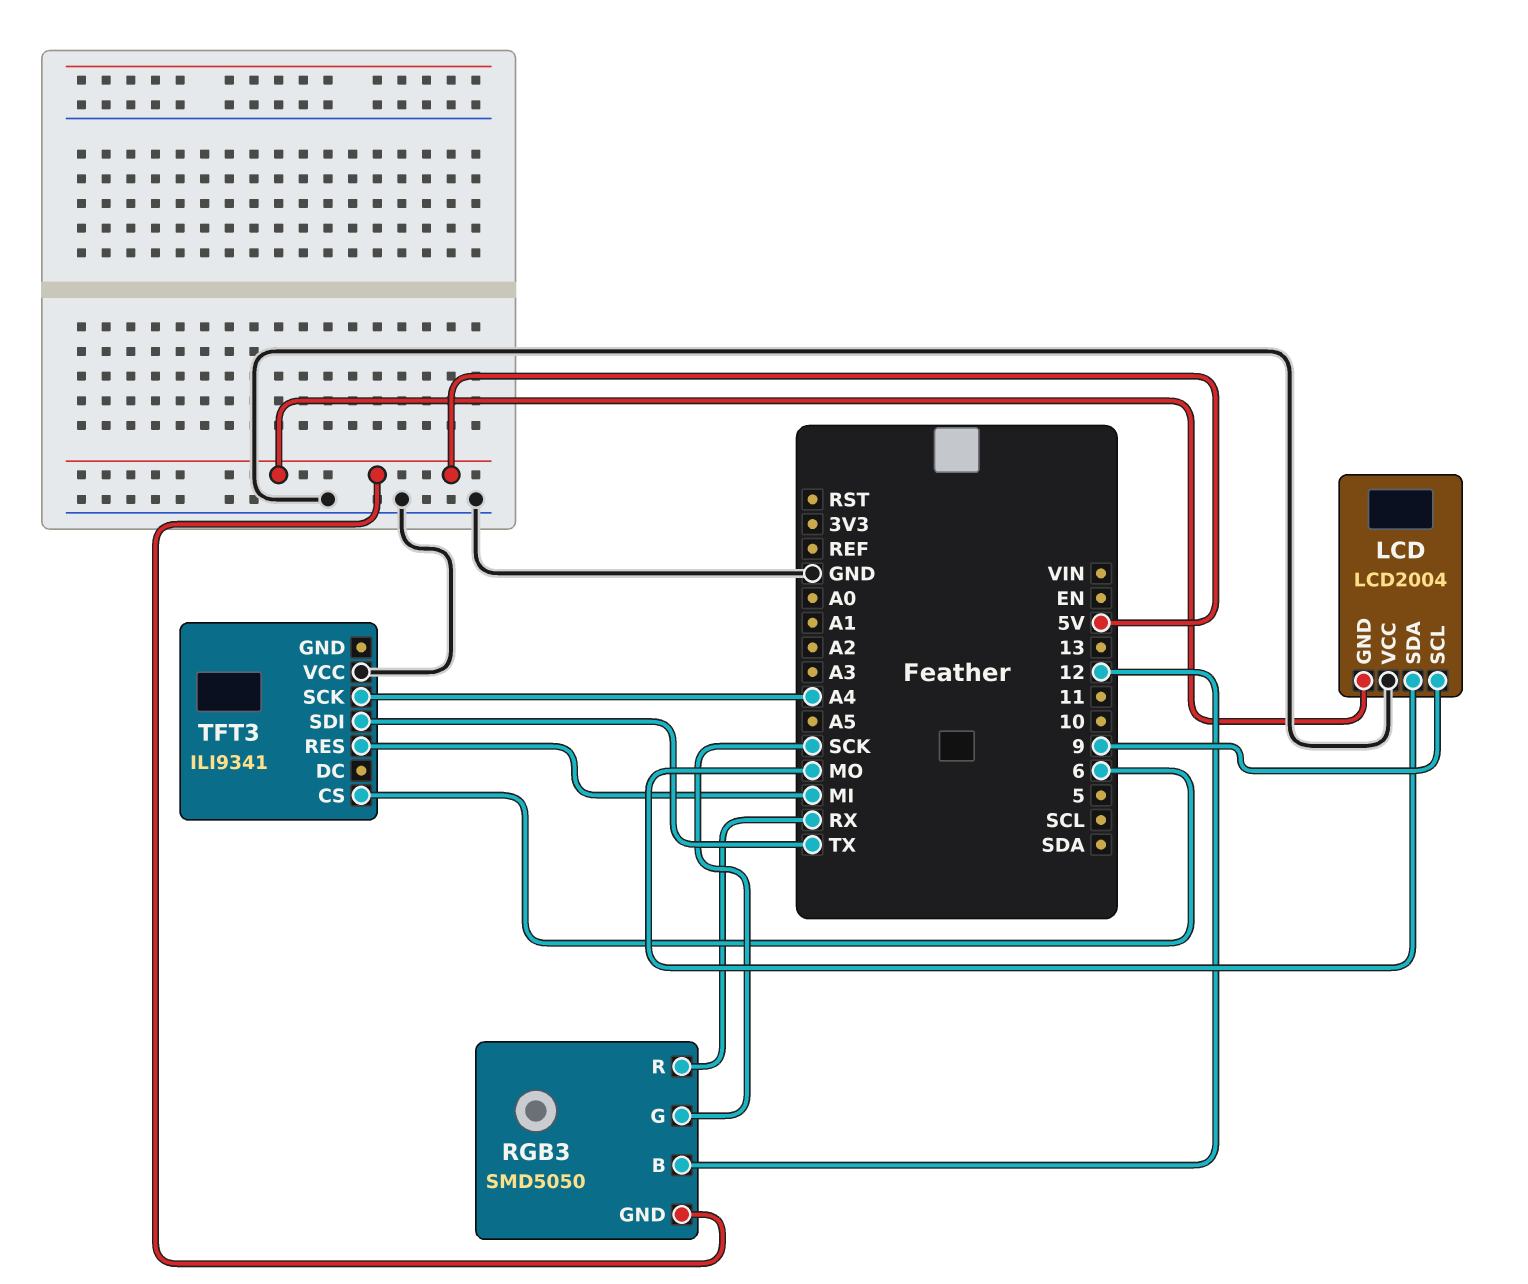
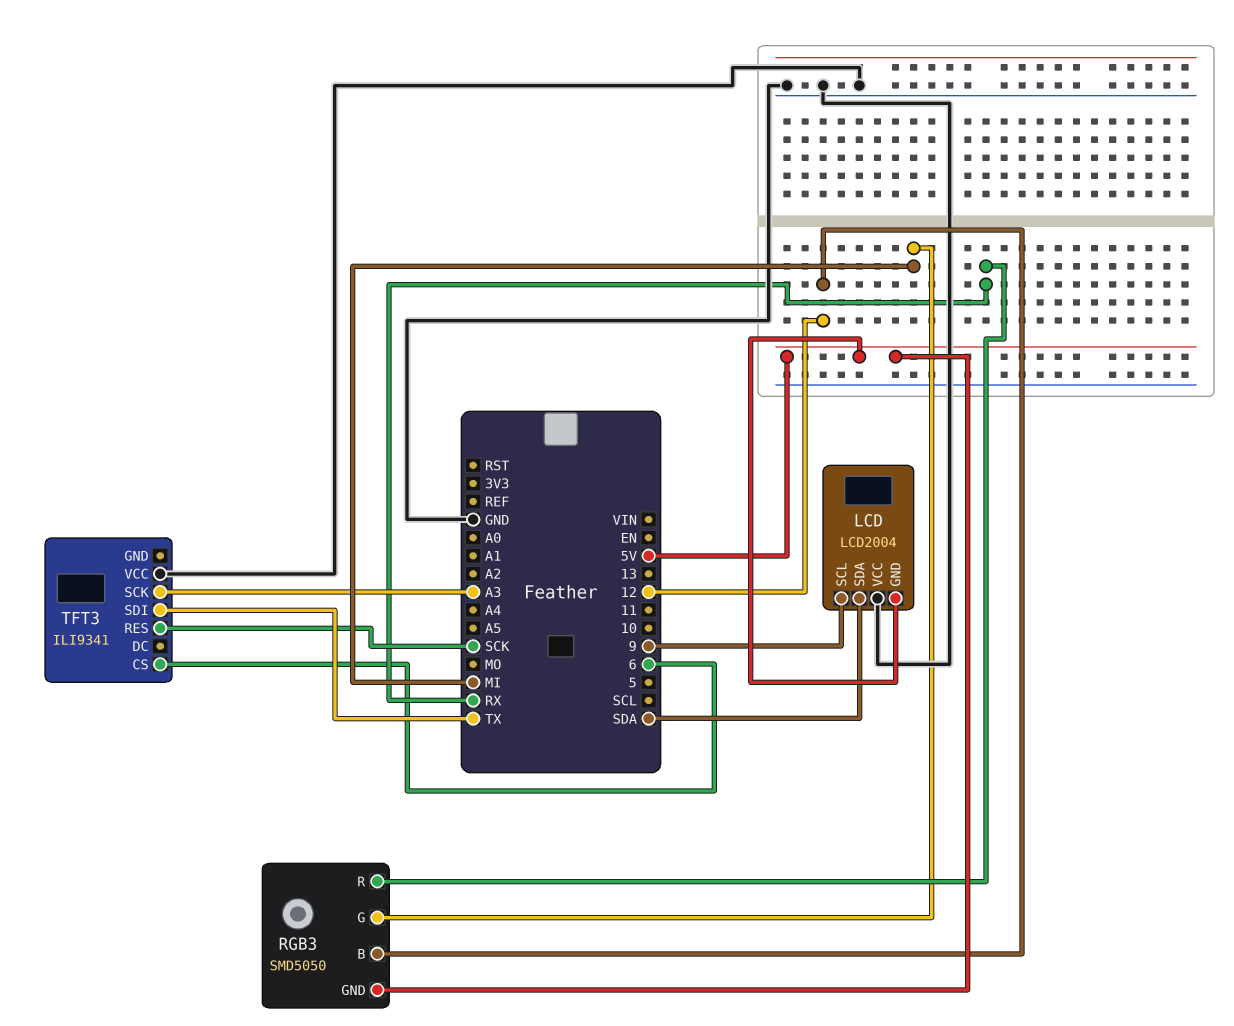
LCD pin SDA: MO -> SDA
RGB3 pin G: SCK -> MI
TFT3 pin RES: MI -> SCK
TFT3 pin SCK: A4 -> A3

